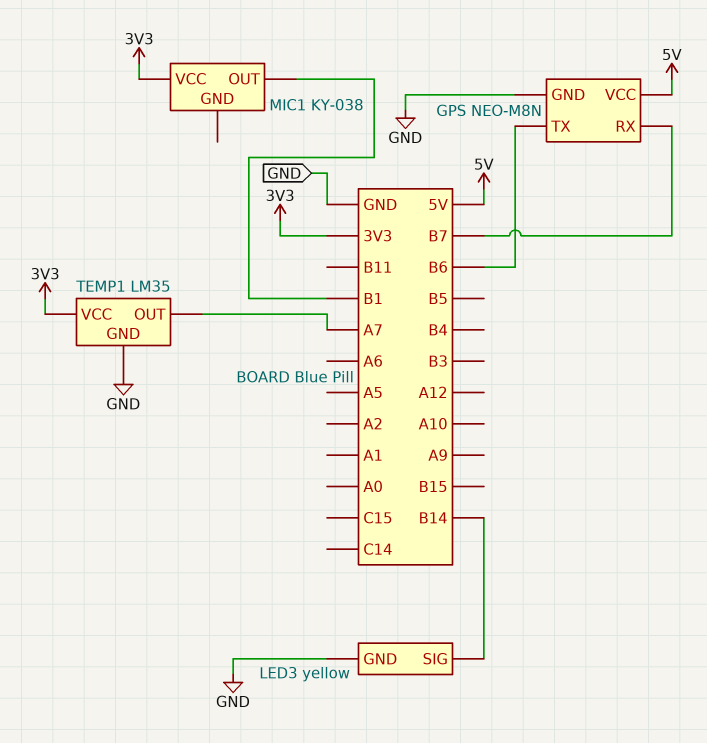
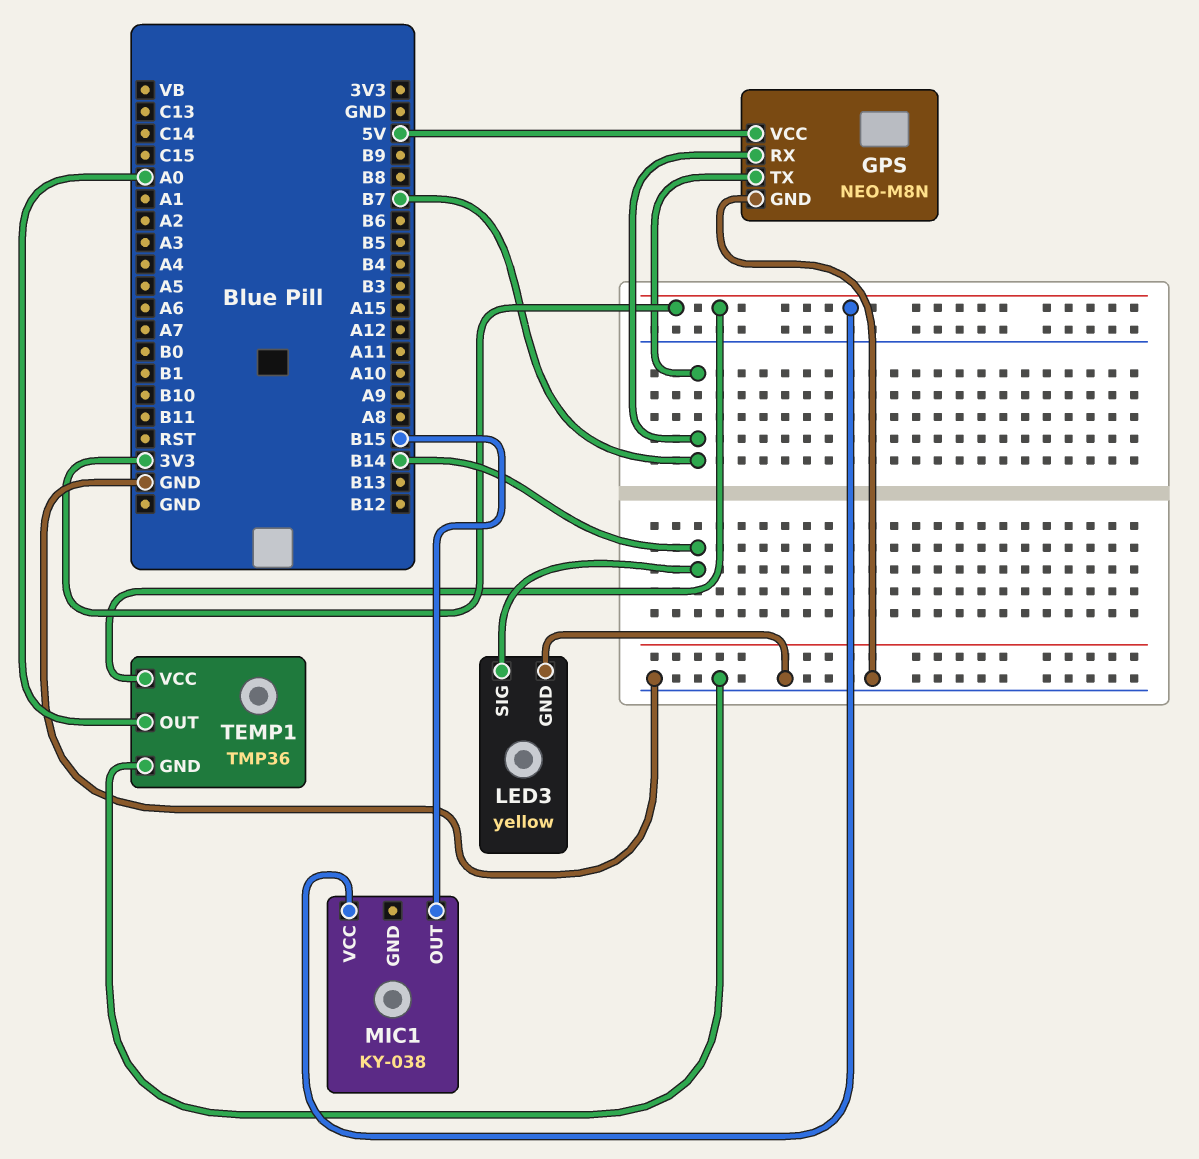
GPS pin TX: B6 -> B7
MIC1 pin OUT: B1 -> B15
TEMP1: LM35 -> TMP36
TEMP1 pin OUT: A7 -> A0

